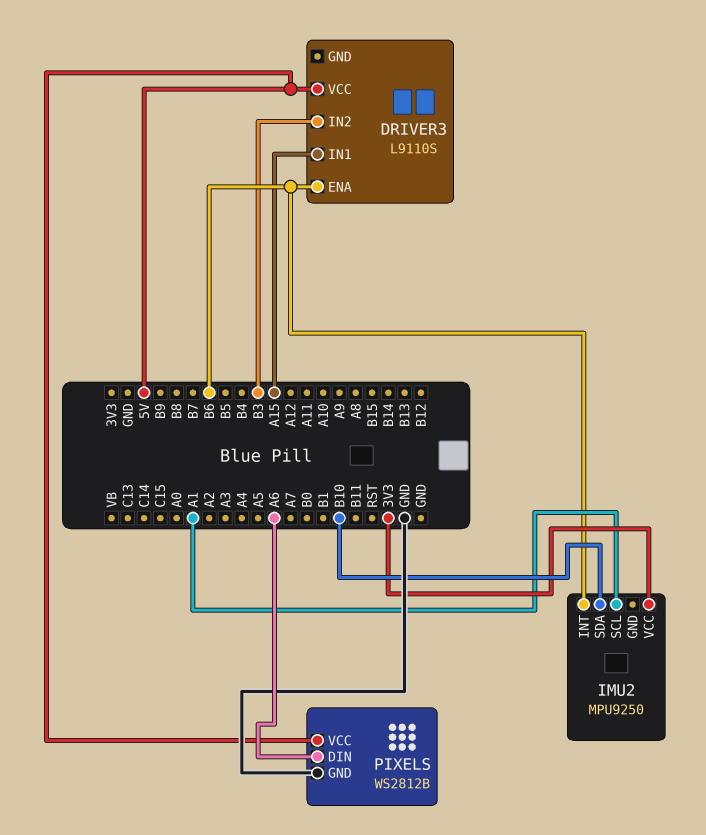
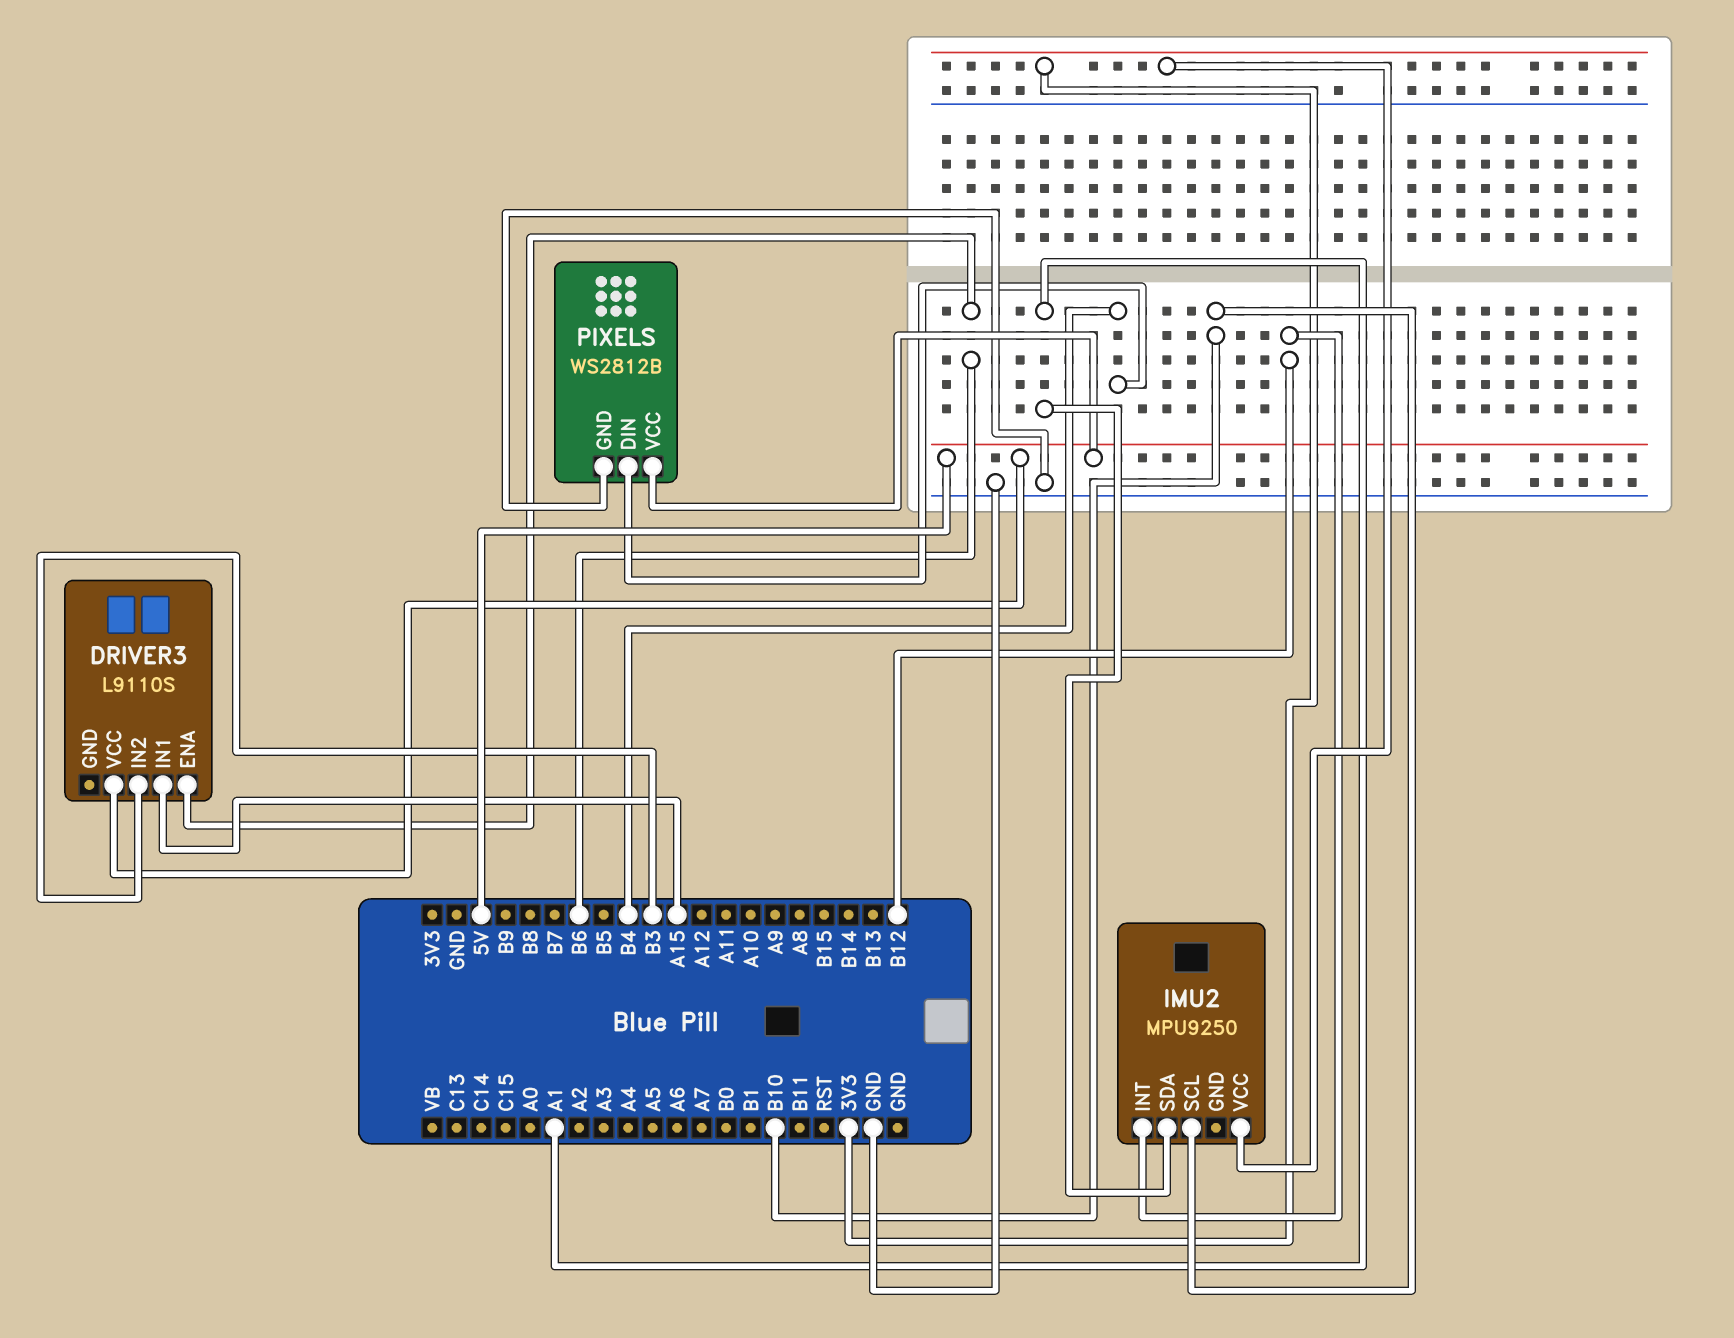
IMU2 pin INT: B6 -> B12
IMU2 pin SCL: A1 -> B10
IMU2 pin SDA: B10 -> A1
PIXELS pin DIN: A6 -> B4

